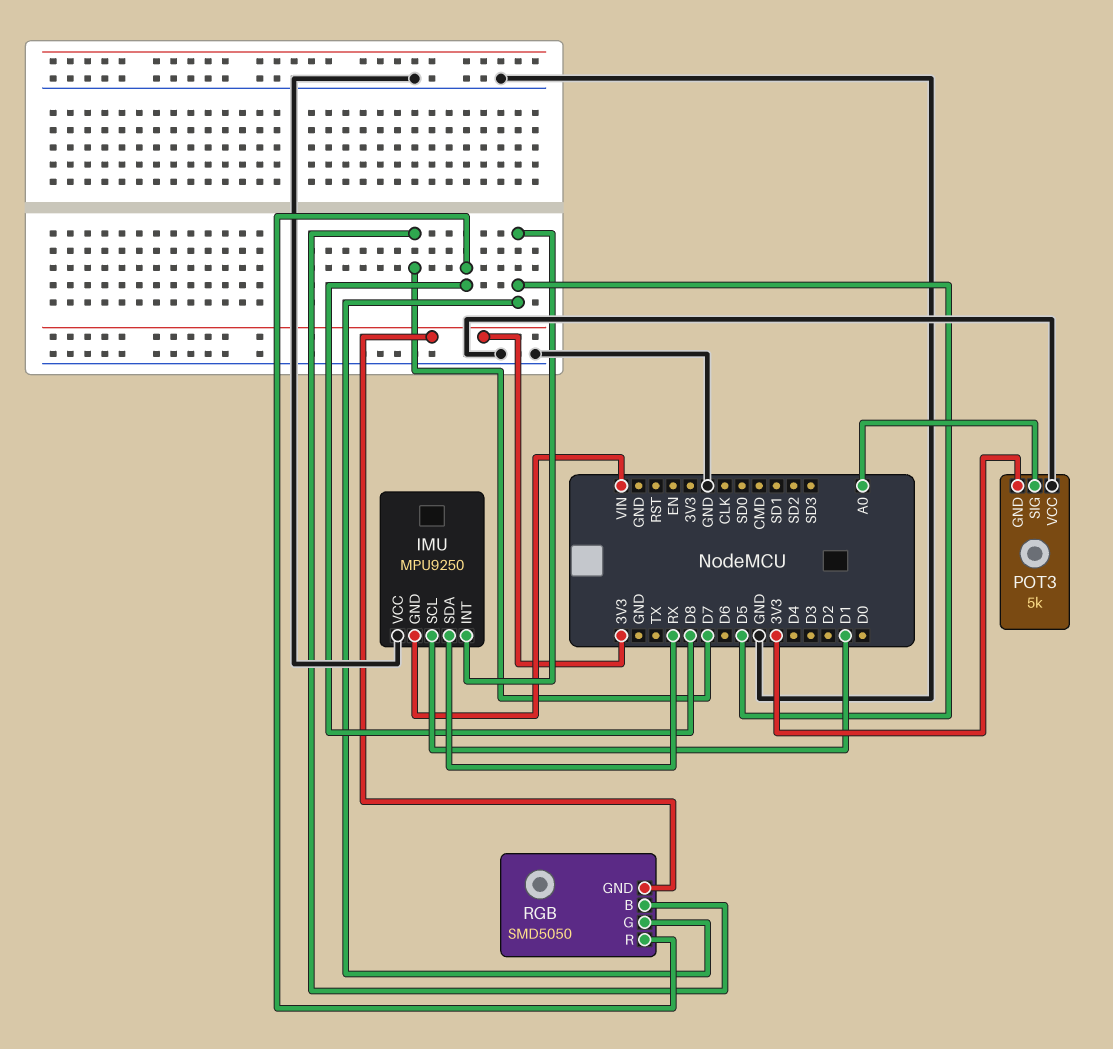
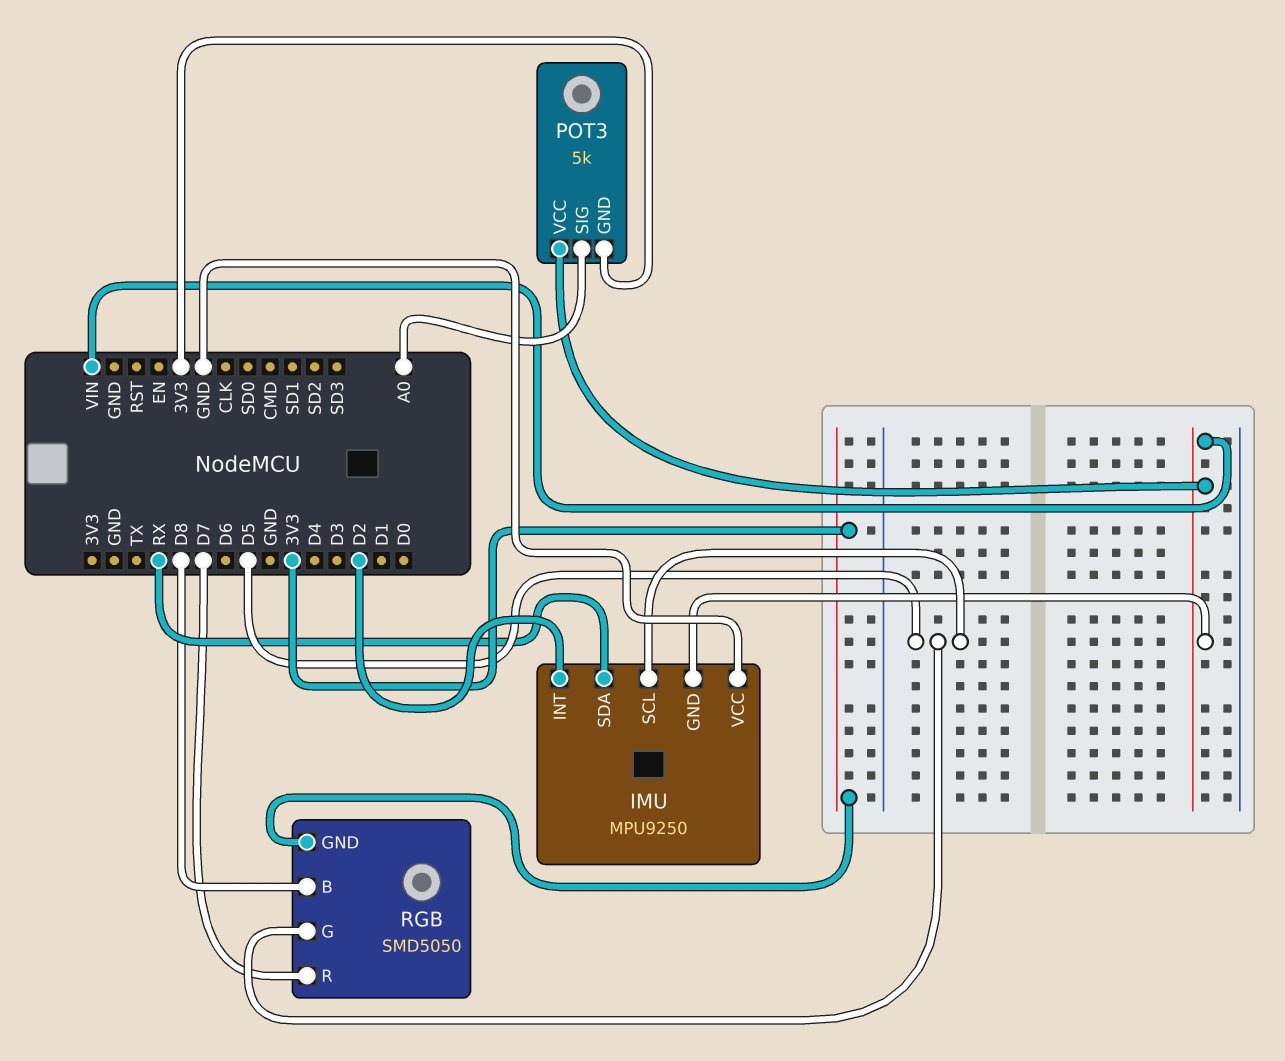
IMU pin INT: D5 -> D2
IMU pin SCL: D1 -> D5
POT3 pin VCC: GND -> VIN
RGB pin B: D7 -> D8
RGB pin R: D8 -> D7

